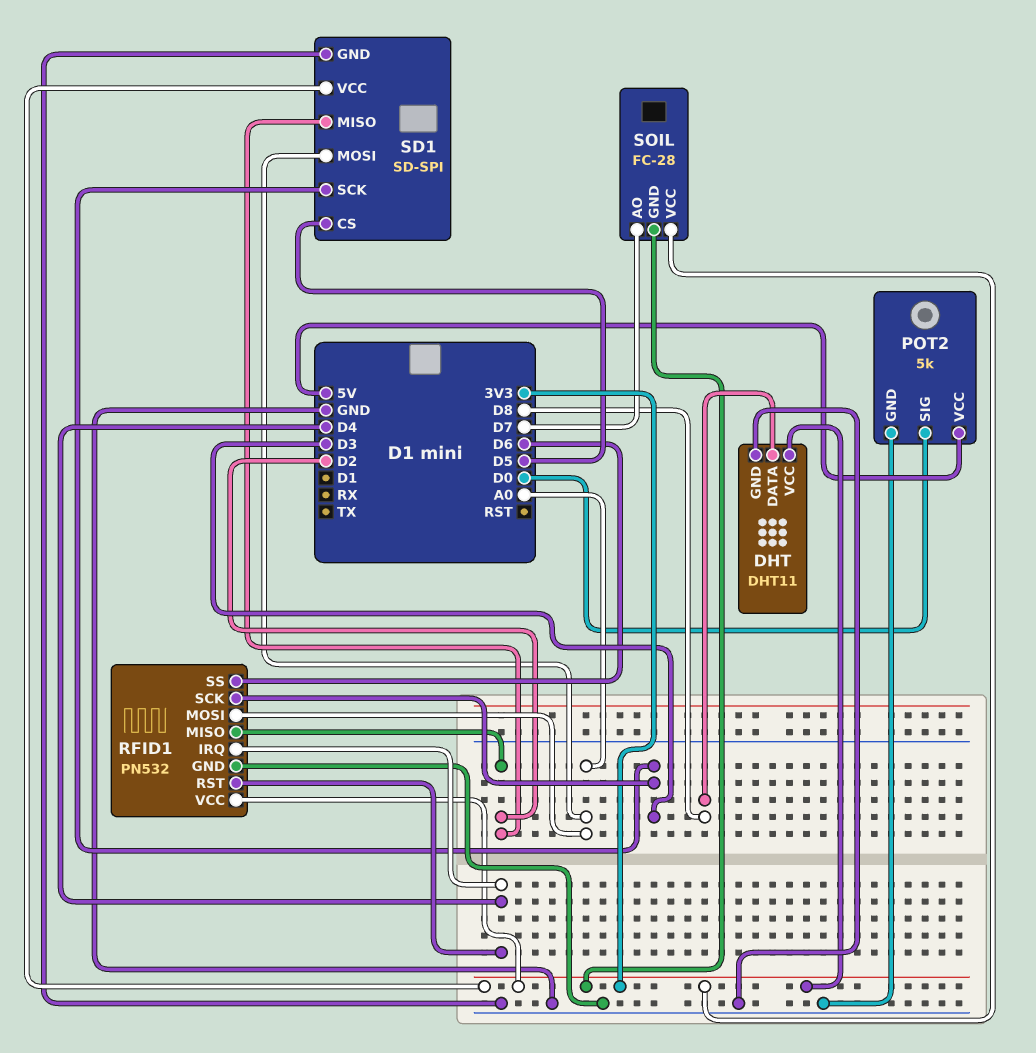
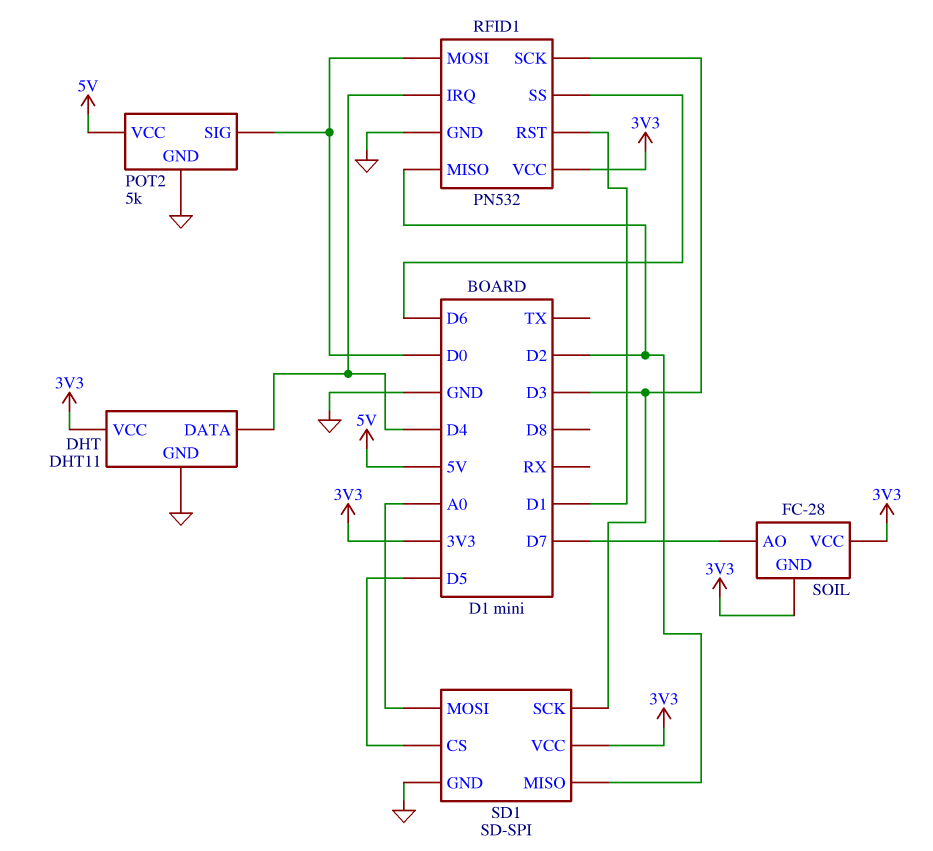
DHT pin DATA: D8 -> D4
RFID1 pin MOSI: A0 -> D0
RFID1 pin RST: D4 -> D1

